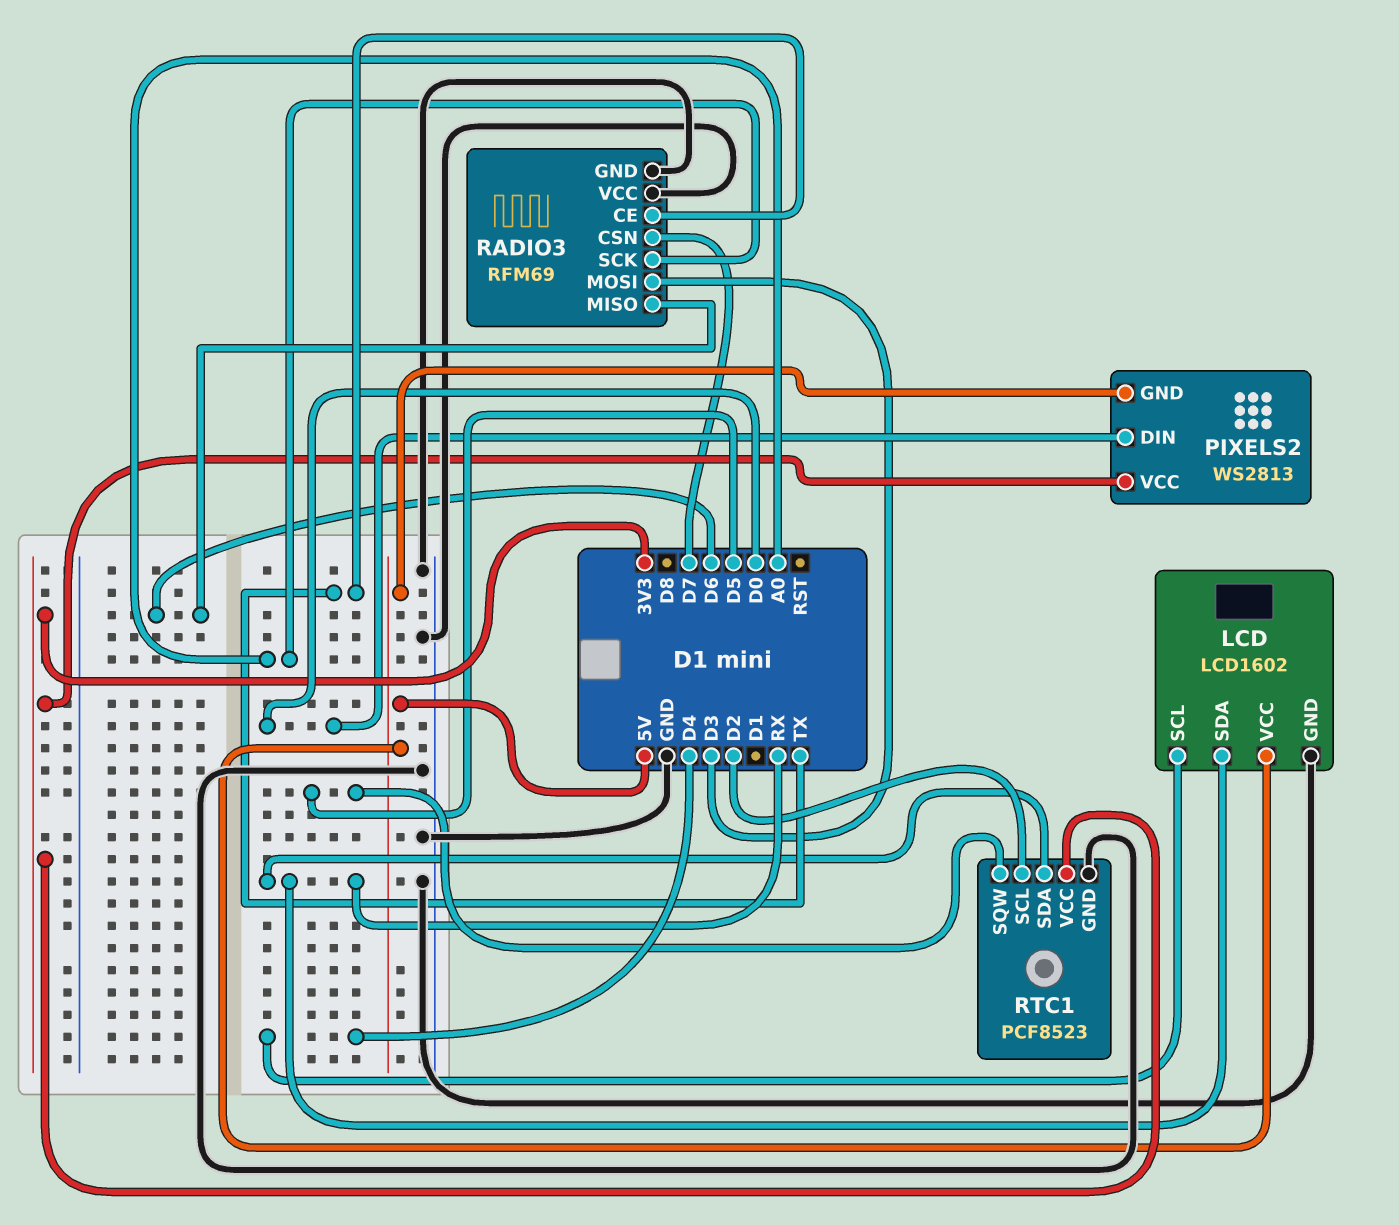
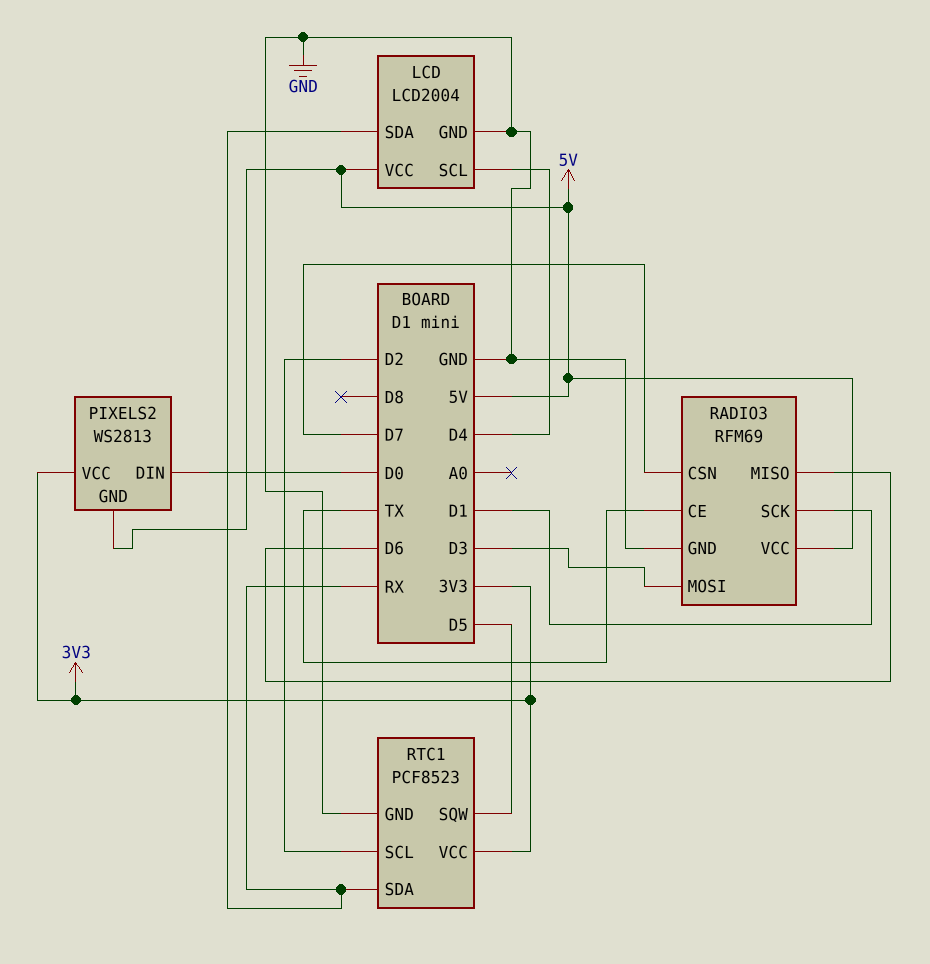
LCD: LCD1602 -> LCD2004
RADIO3 pin SCK: A0 -> D1
RADIO3 pin VCC: GND -> 5V

